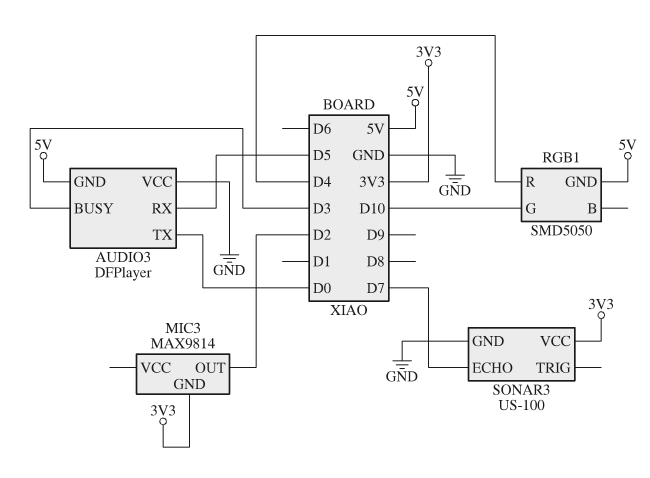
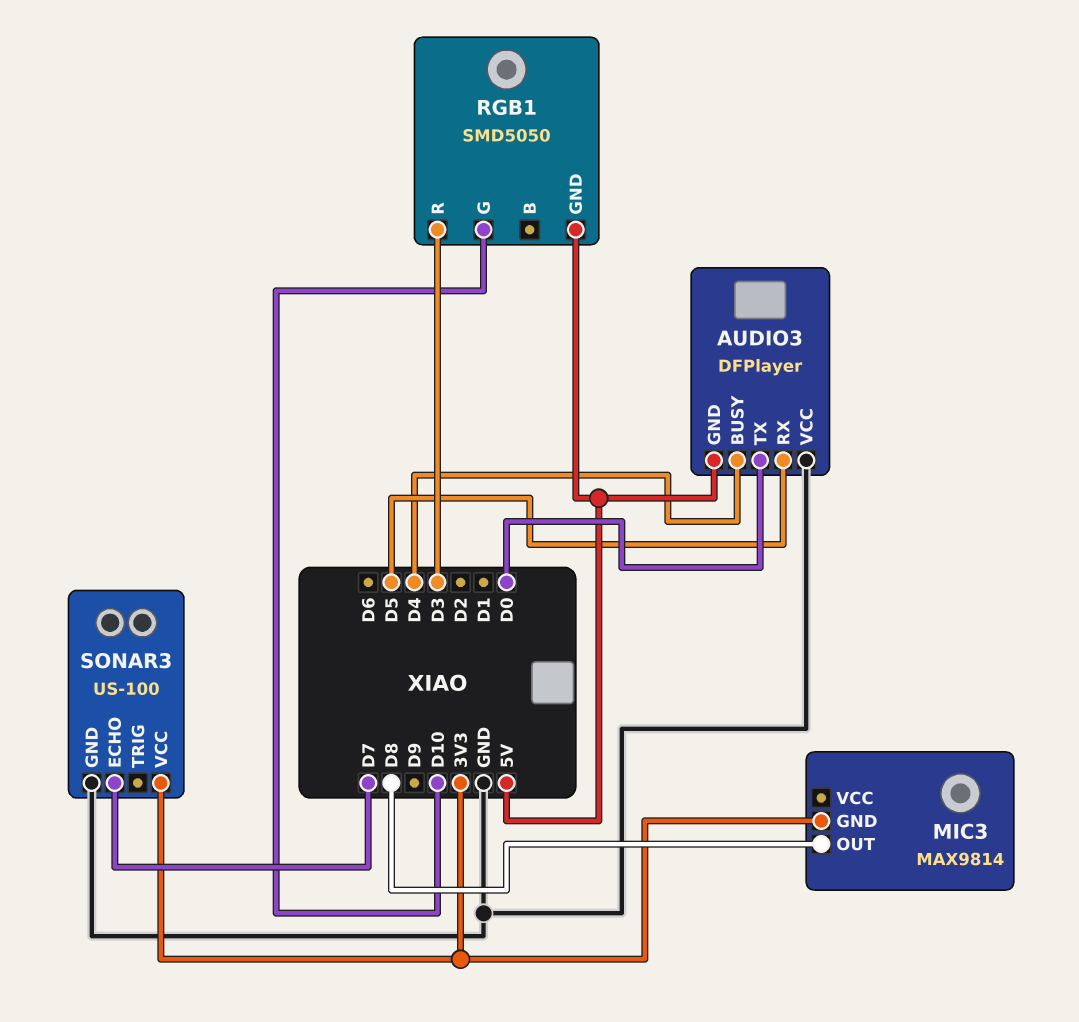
AUDIO3 pin BUSY: D3 -> D4
MIC3 pin OUT: D2 -> D8
RGB1 pin R: D4 -> D3

